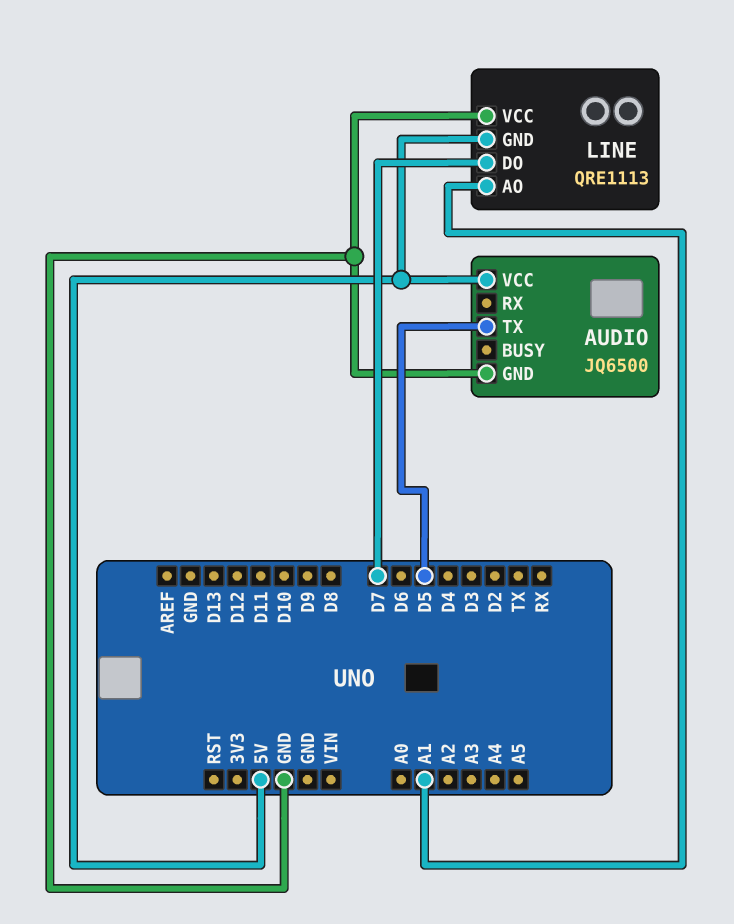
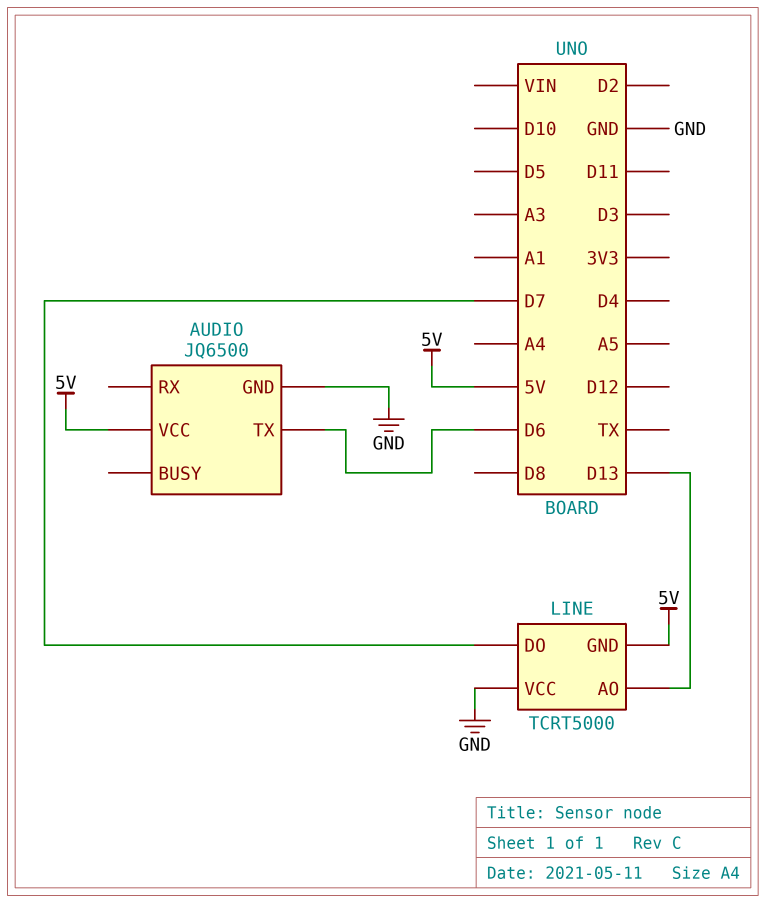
AUDIO pin TX: D5 -> D6
LINE: QRE1113 -> TCRT5000
LINE pin AO: A1 -> D13

